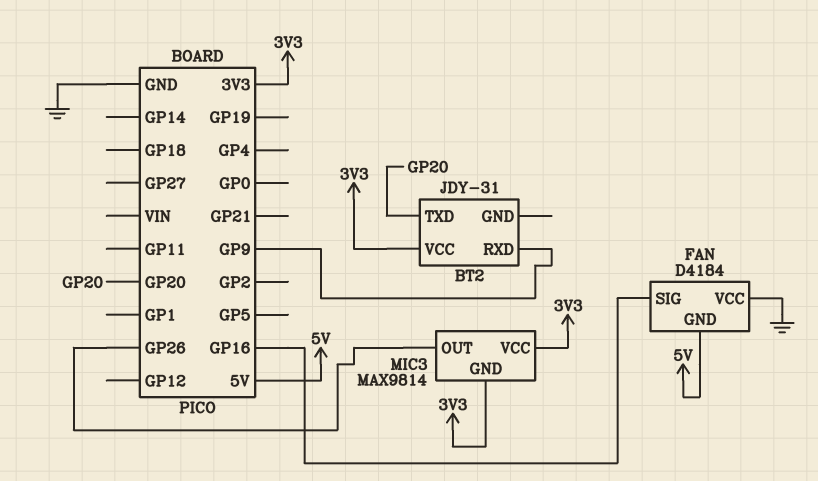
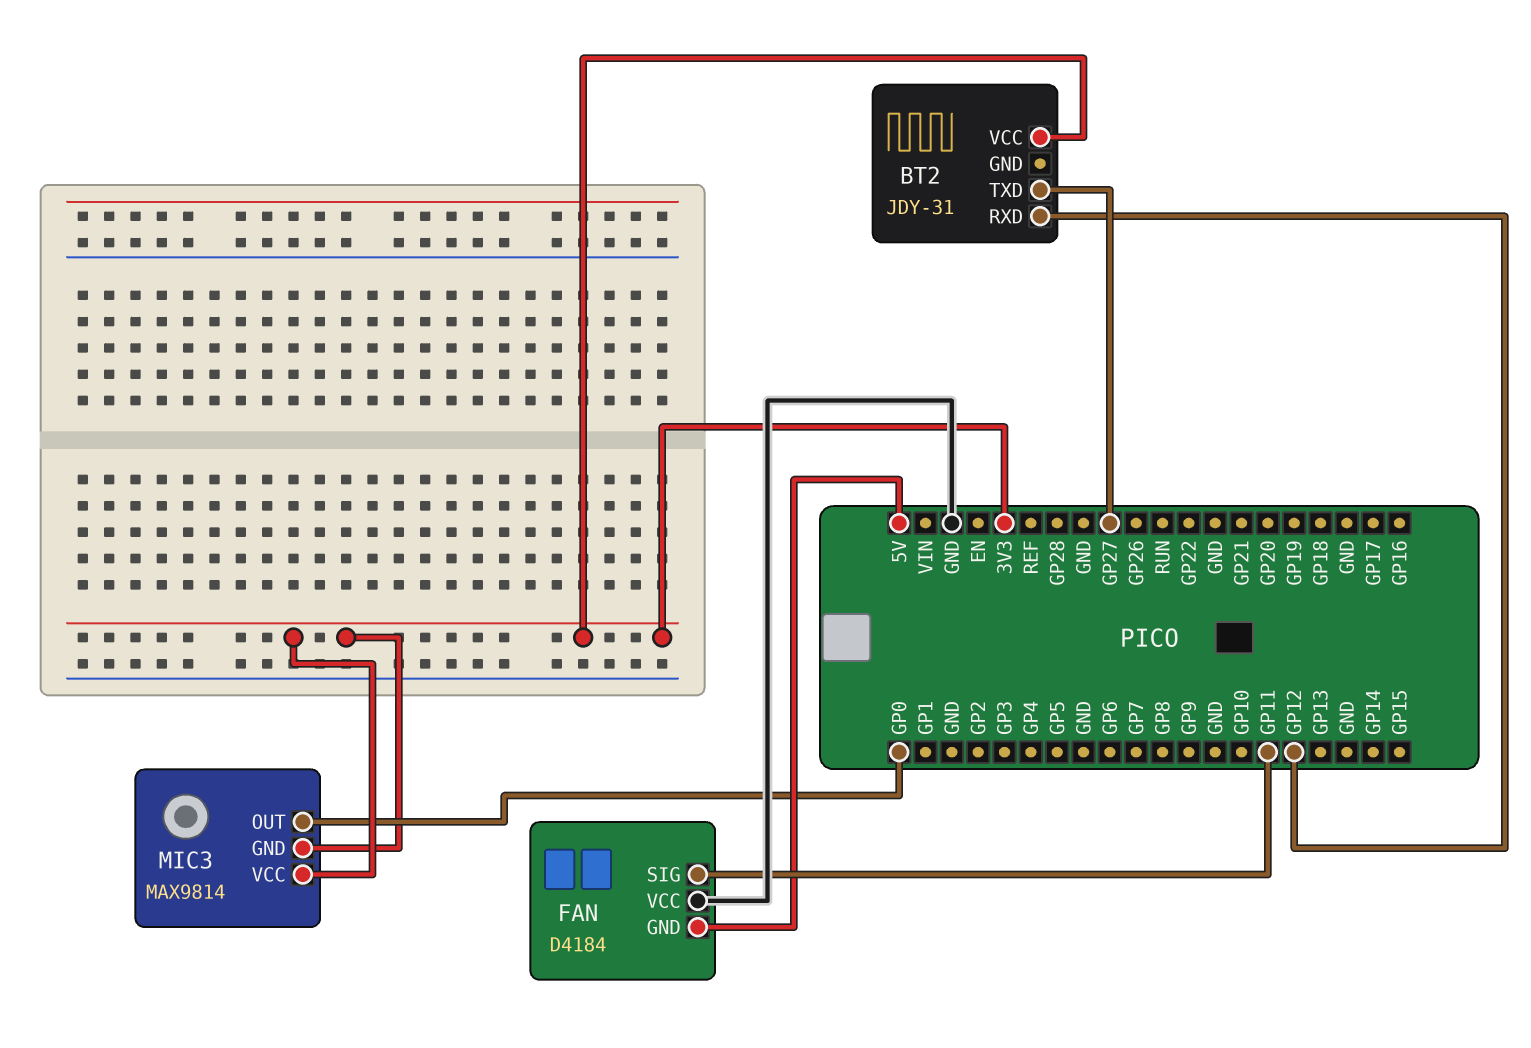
BT2 pin RXD: GP9 -> GP12
BT2 pin TXD: GP20 -> GP27
FAN pin SIG: GP16 -> GP11
MIC3 pin OUT: GP26 -> GP0

